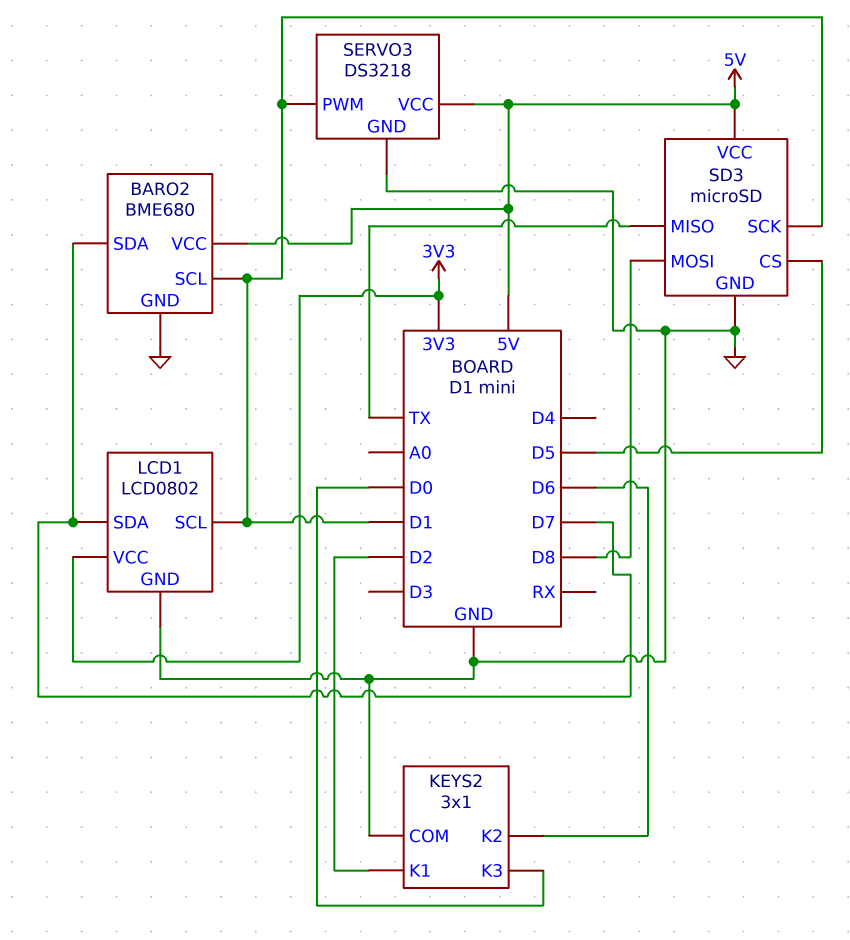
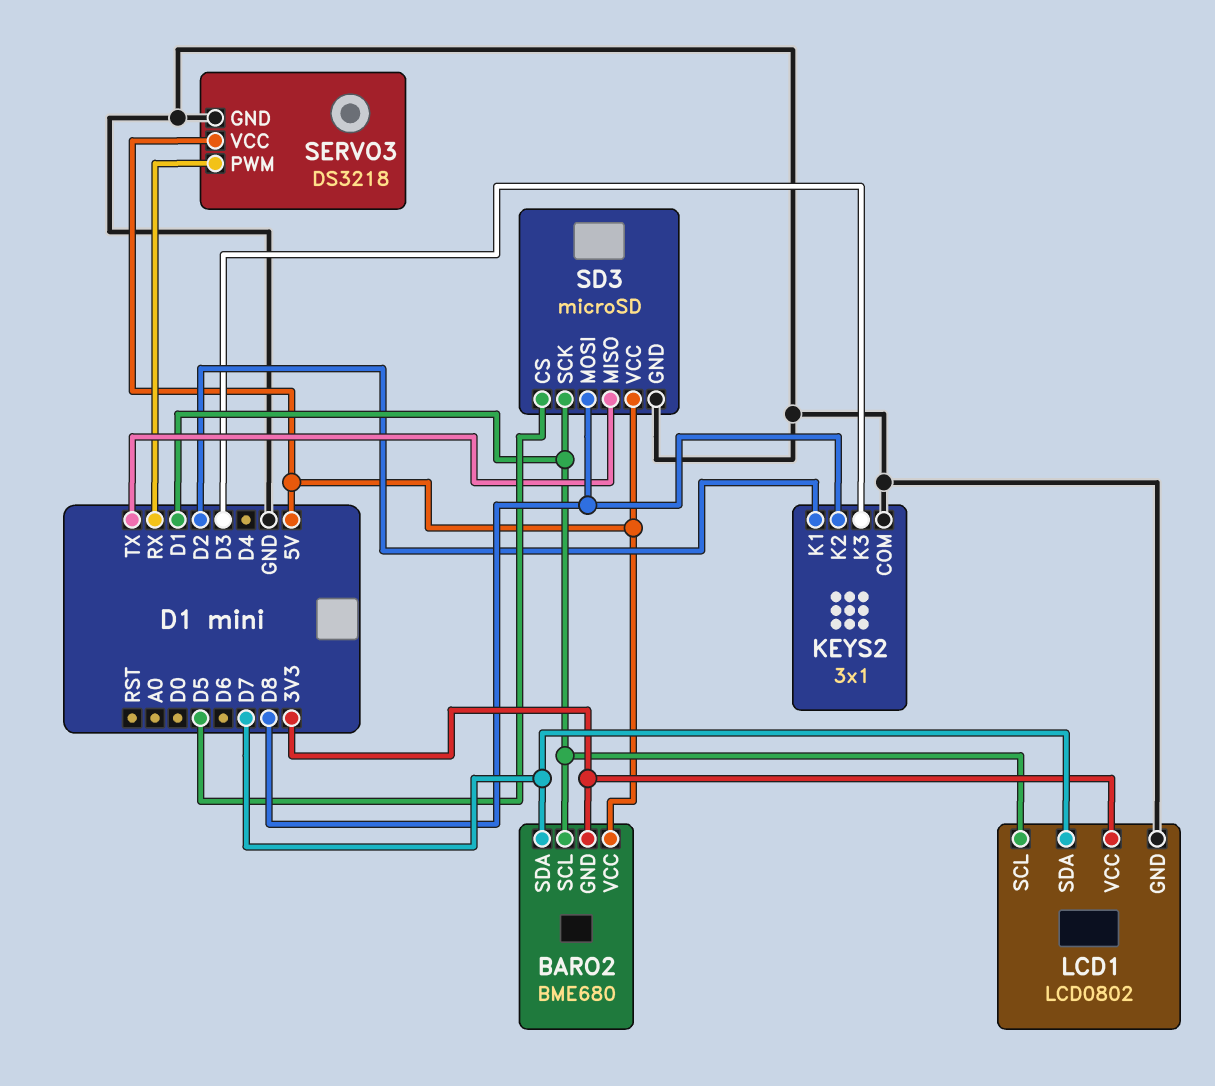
BARO2 pin GND: GND -> 3V3
KEYS2 pin K2: D6 -> D8
KEYS2 pin K3: D0 -> D3
SERVO3 pin PWM: D1 -> RX

